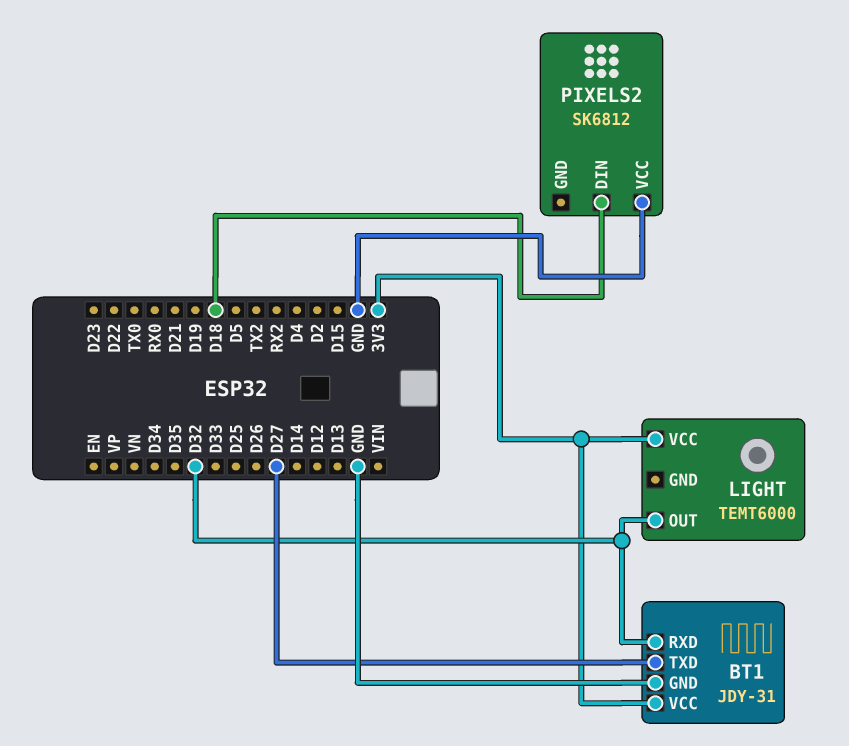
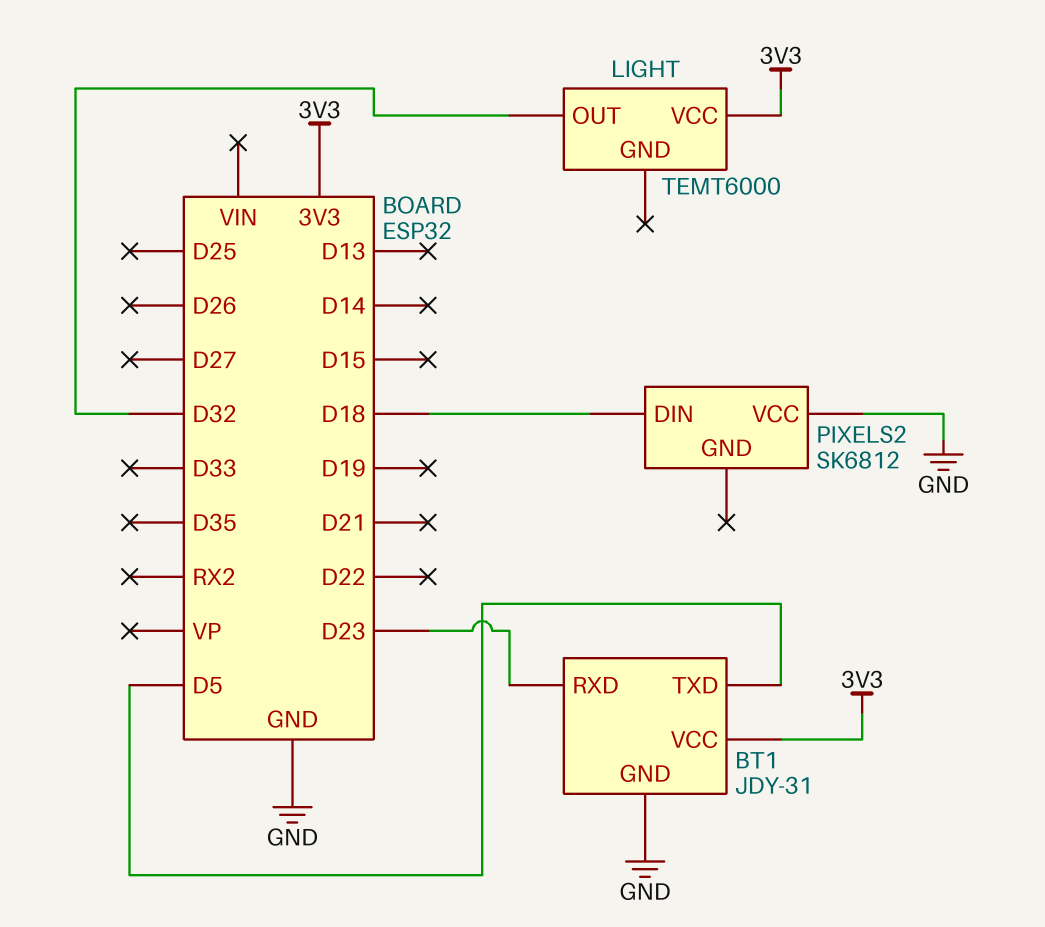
BT1 pin RXD: D32 -> D23
BT1 pin TXD: D27 -> D5

